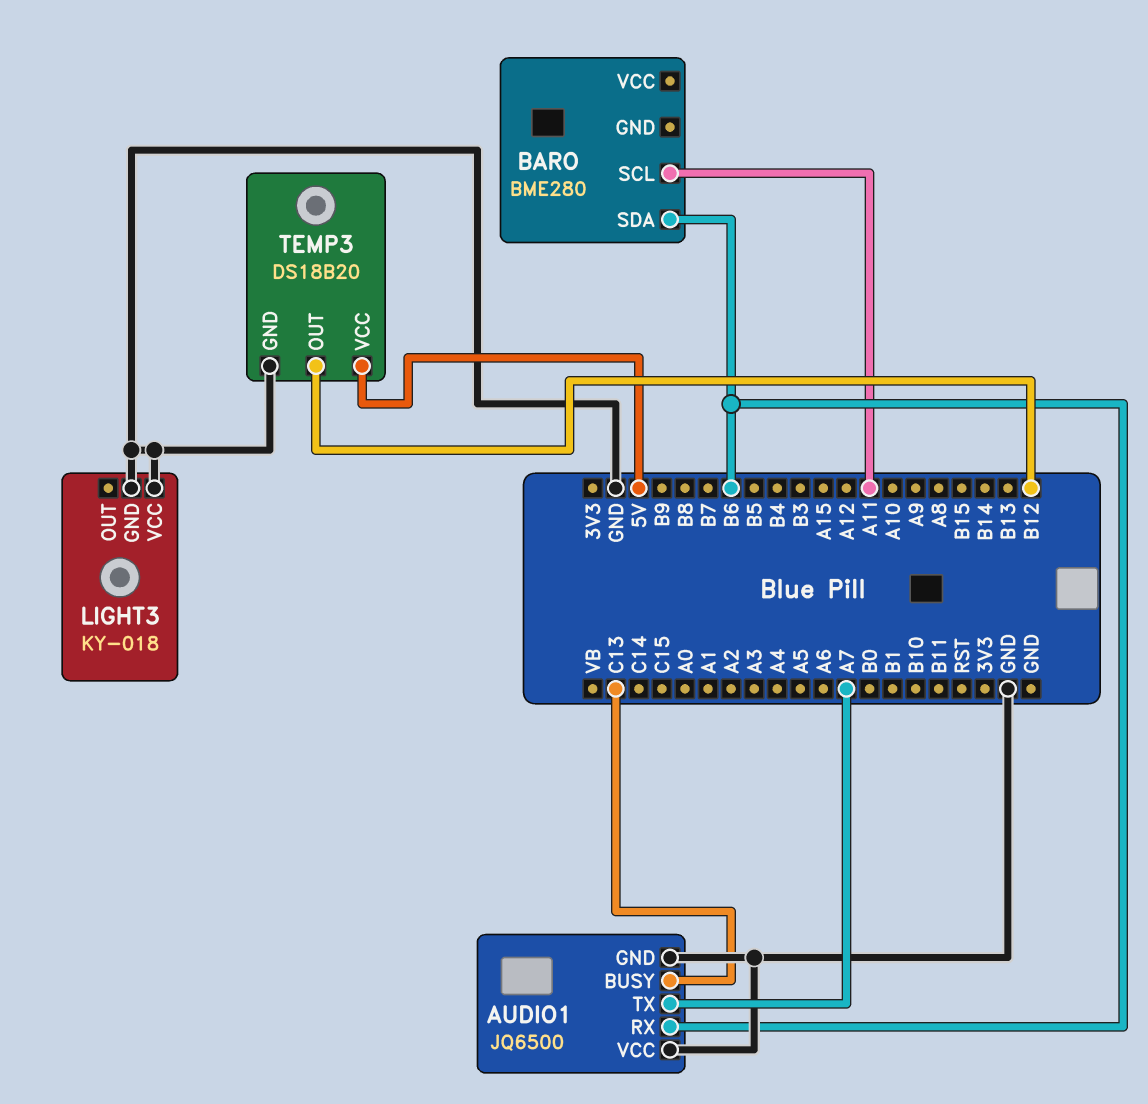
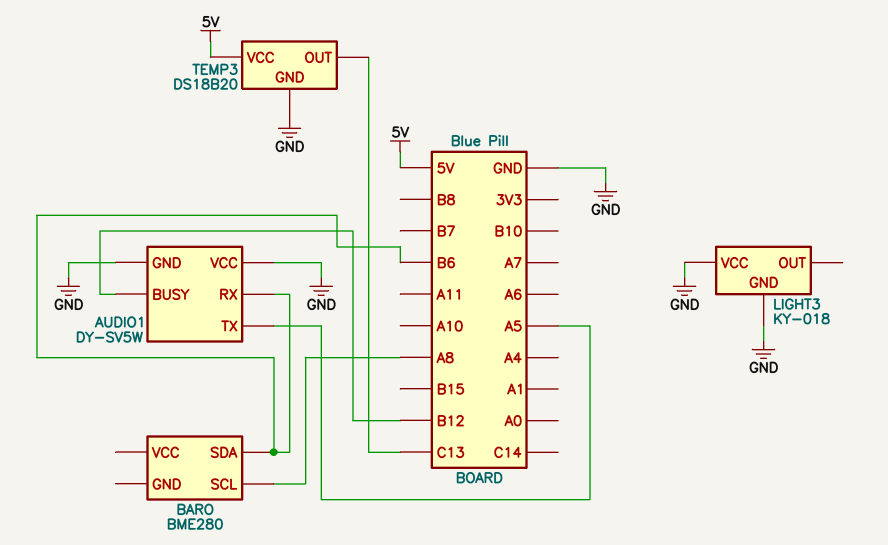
AUDIO1: JQ6500 -> DY-SV5W
AUDIO1 pin BUSY: C13 -> B12
AUDIO1 pin TX: A7 -> A5
BARO pin SCL: A11 -> A8
TEMP3 pin OUT: B12 -> C13

